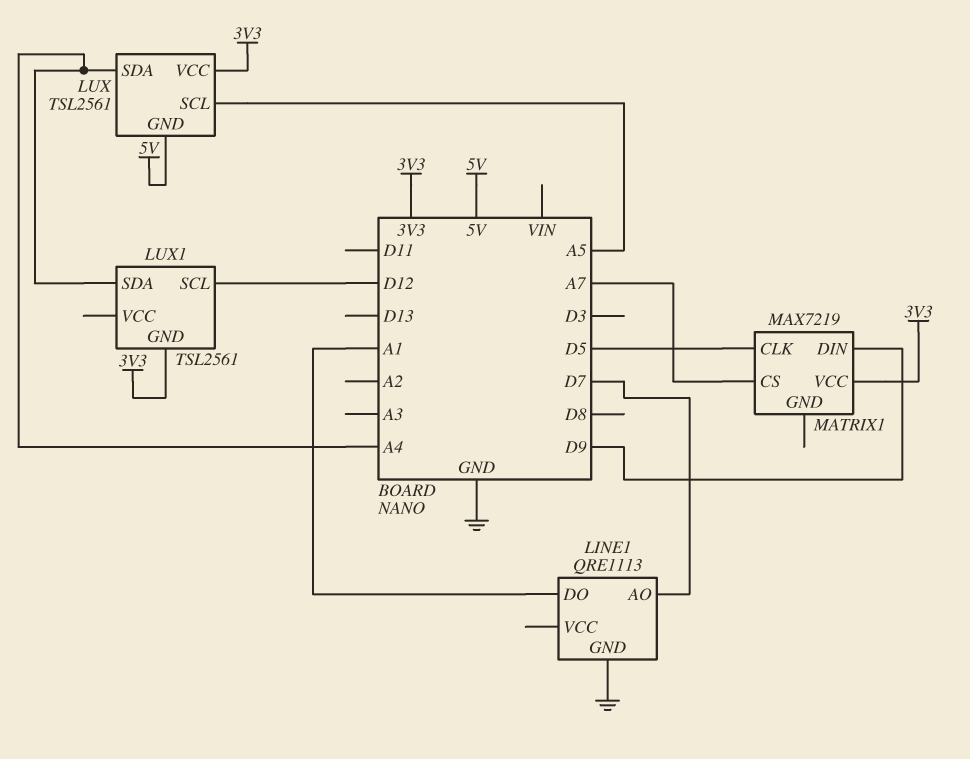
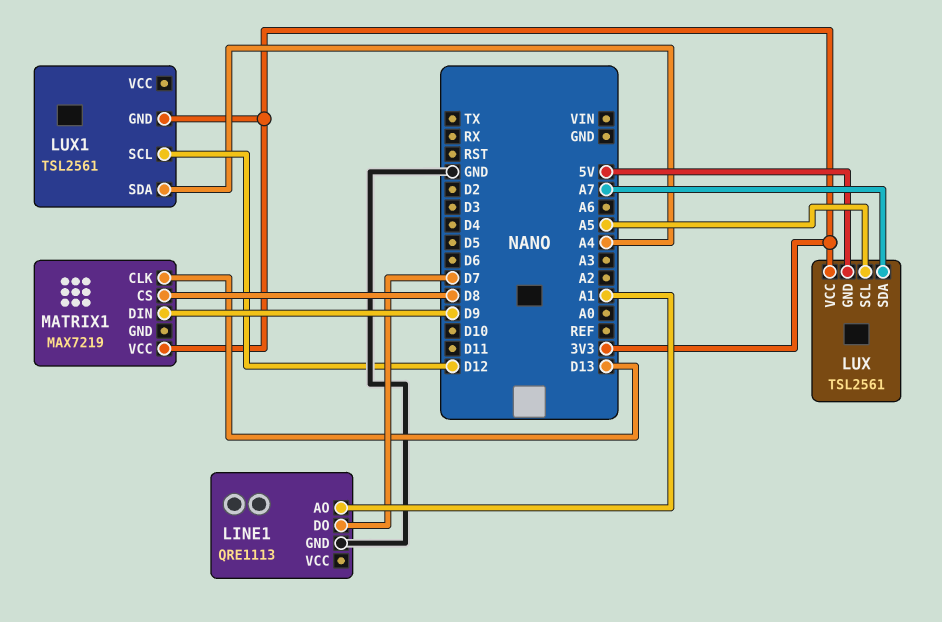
LINE1 pin AO: D7 -> A1
LINE1 pin DO: A1 -> D7
LUX pin SDA: A4 -> A7
MATRIX1 pin CLK: D5 -> D13
MATRIX1 pin CS: A7 -> D8

